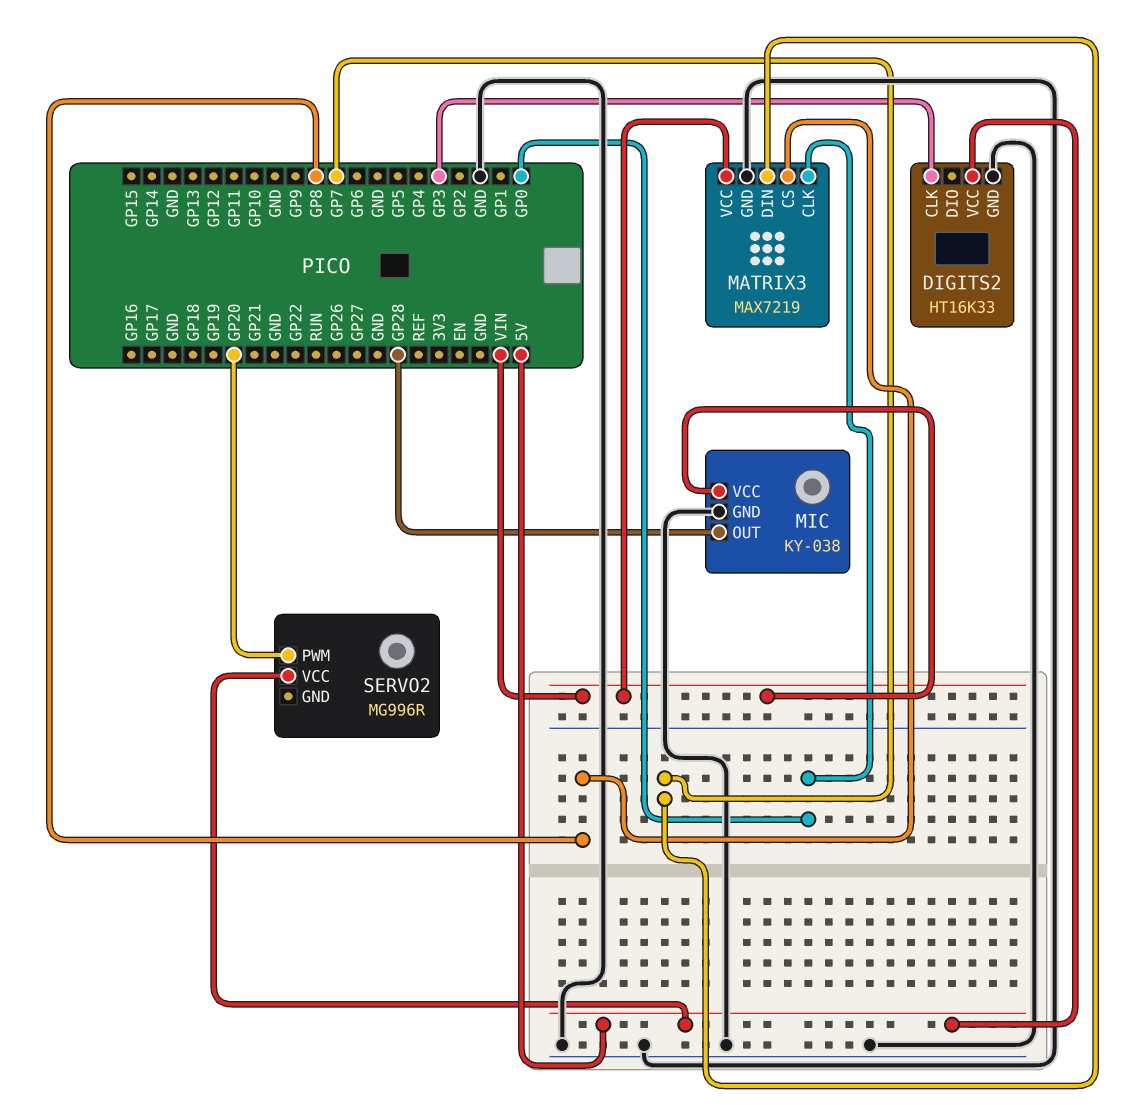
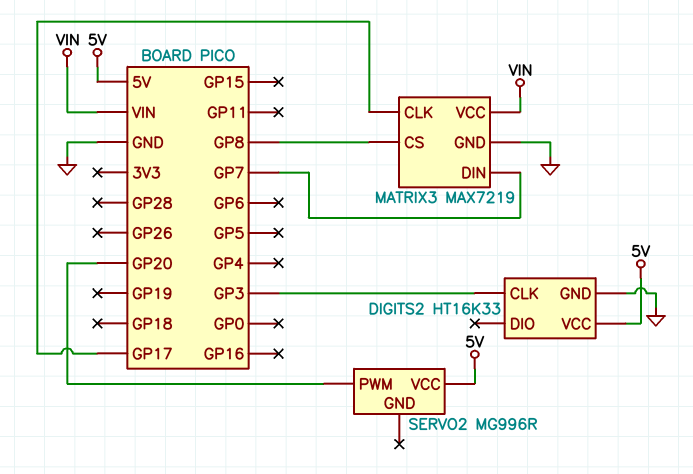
MATRIX3 pin CLK: GP0 -> GP17
MIC: KY-038 -> none
MIC pin GND: GND -> none
MIC pin OUT: GP28 -> none
MIC pin VCC: VIN -> none

